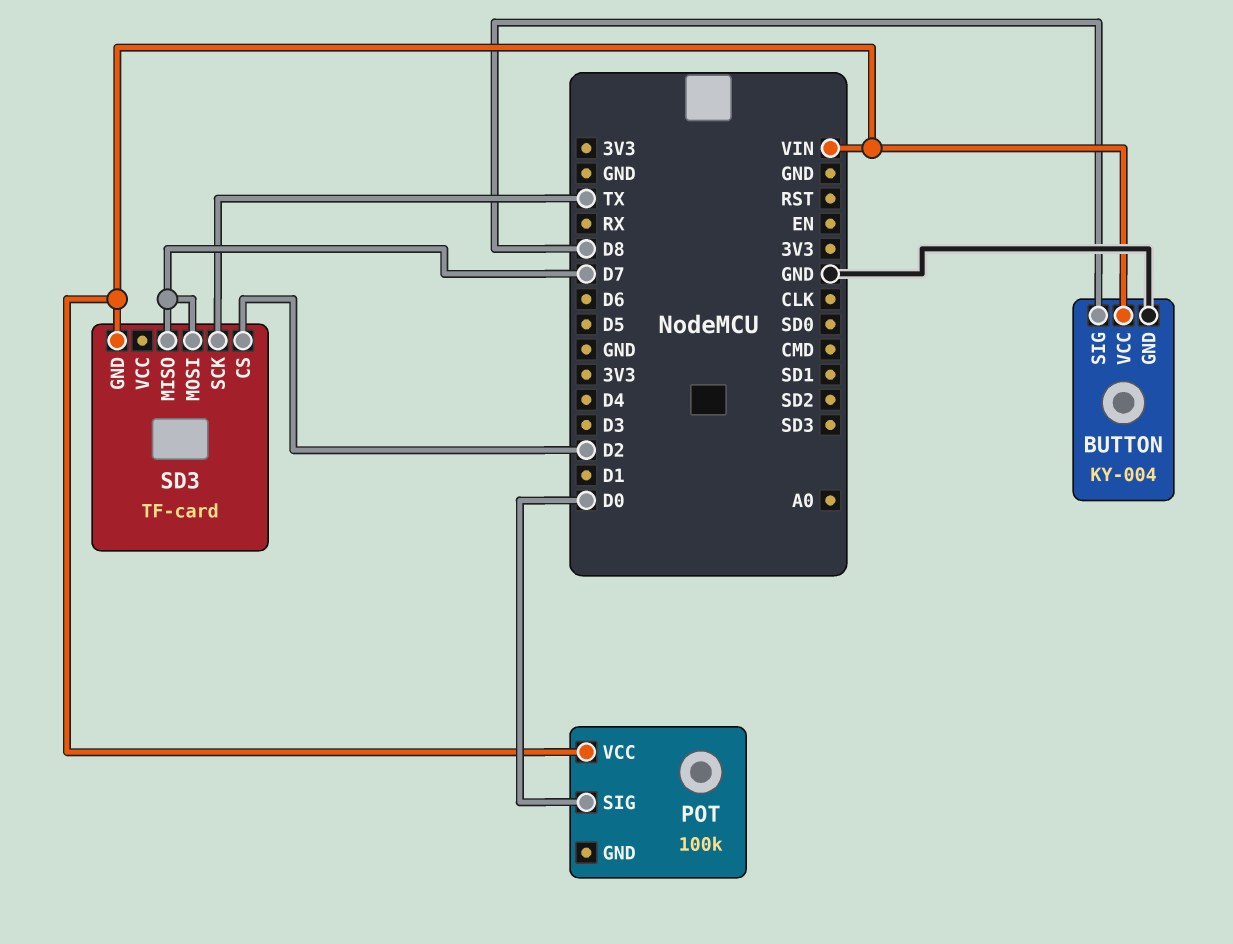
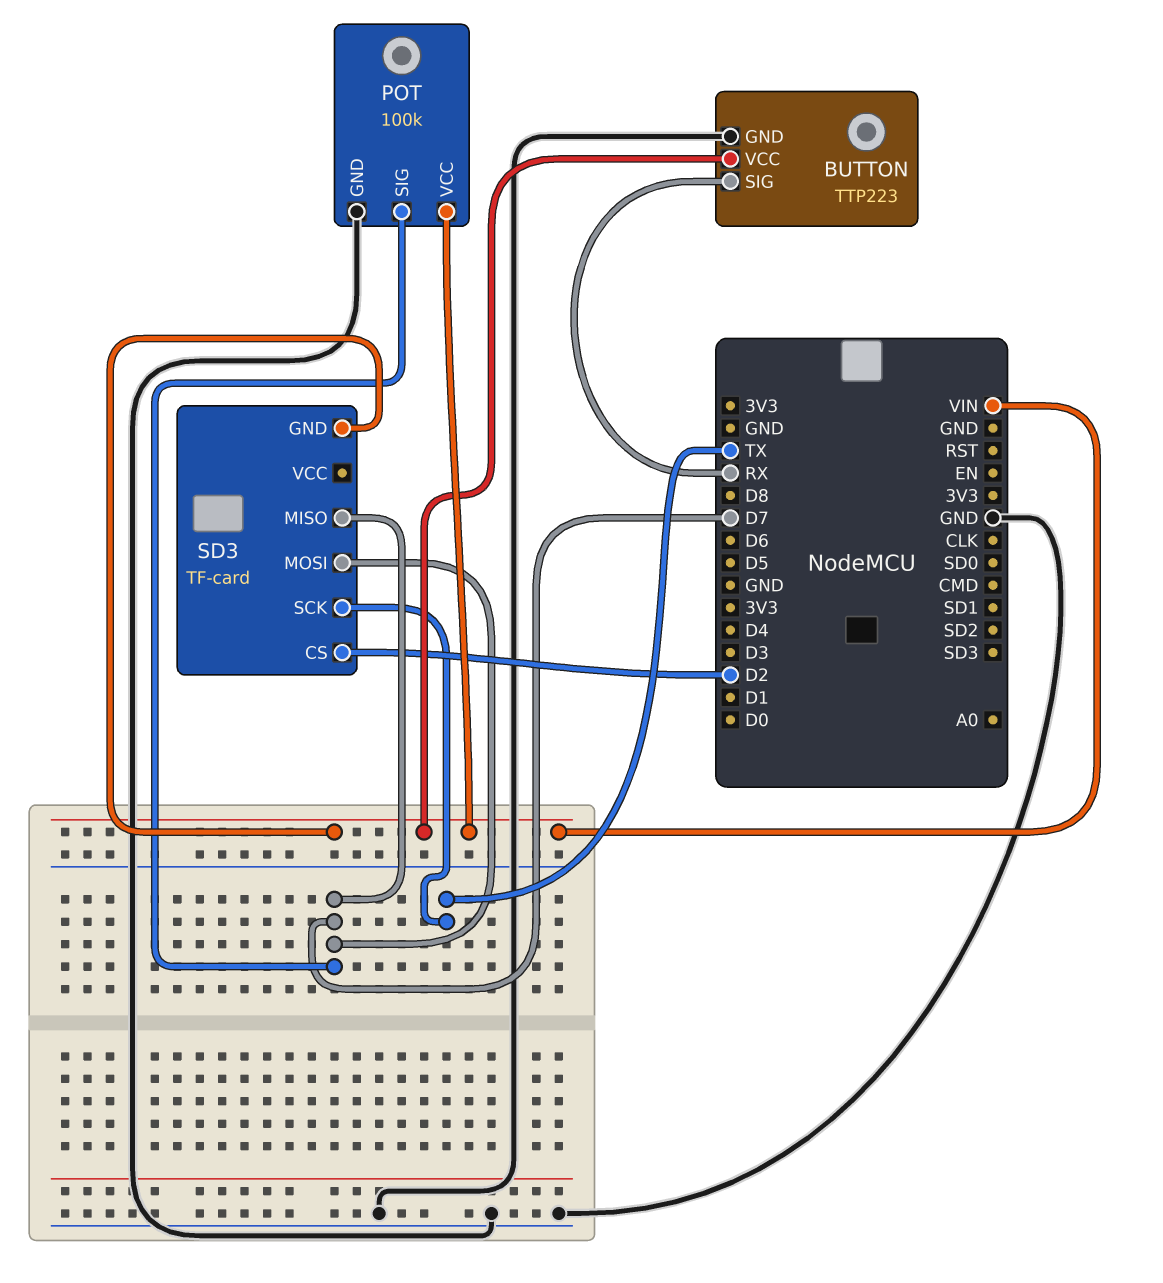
BUTTON: KY-004 -> TTP223
BUTTON pin SIG: D8 -> RX
POT pin GND: none -> GND
POT pin SIG: D0 -> D7

